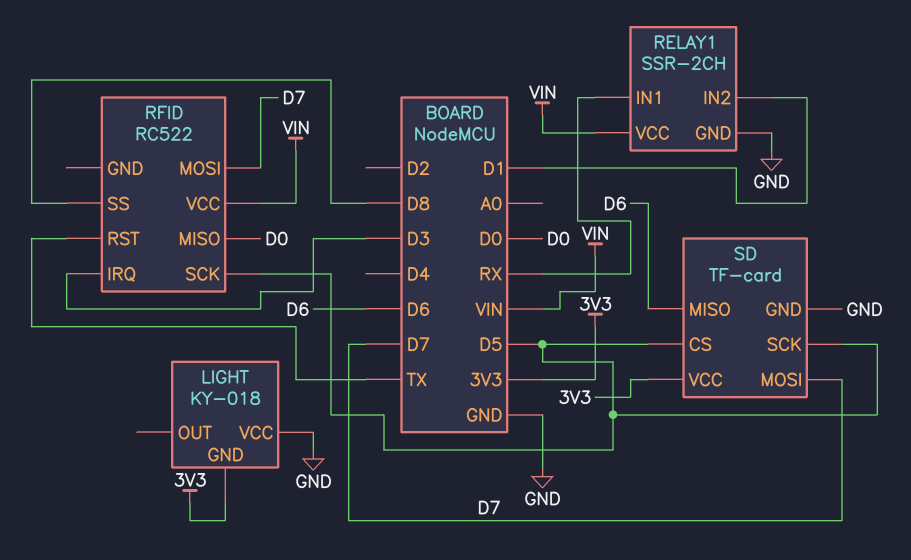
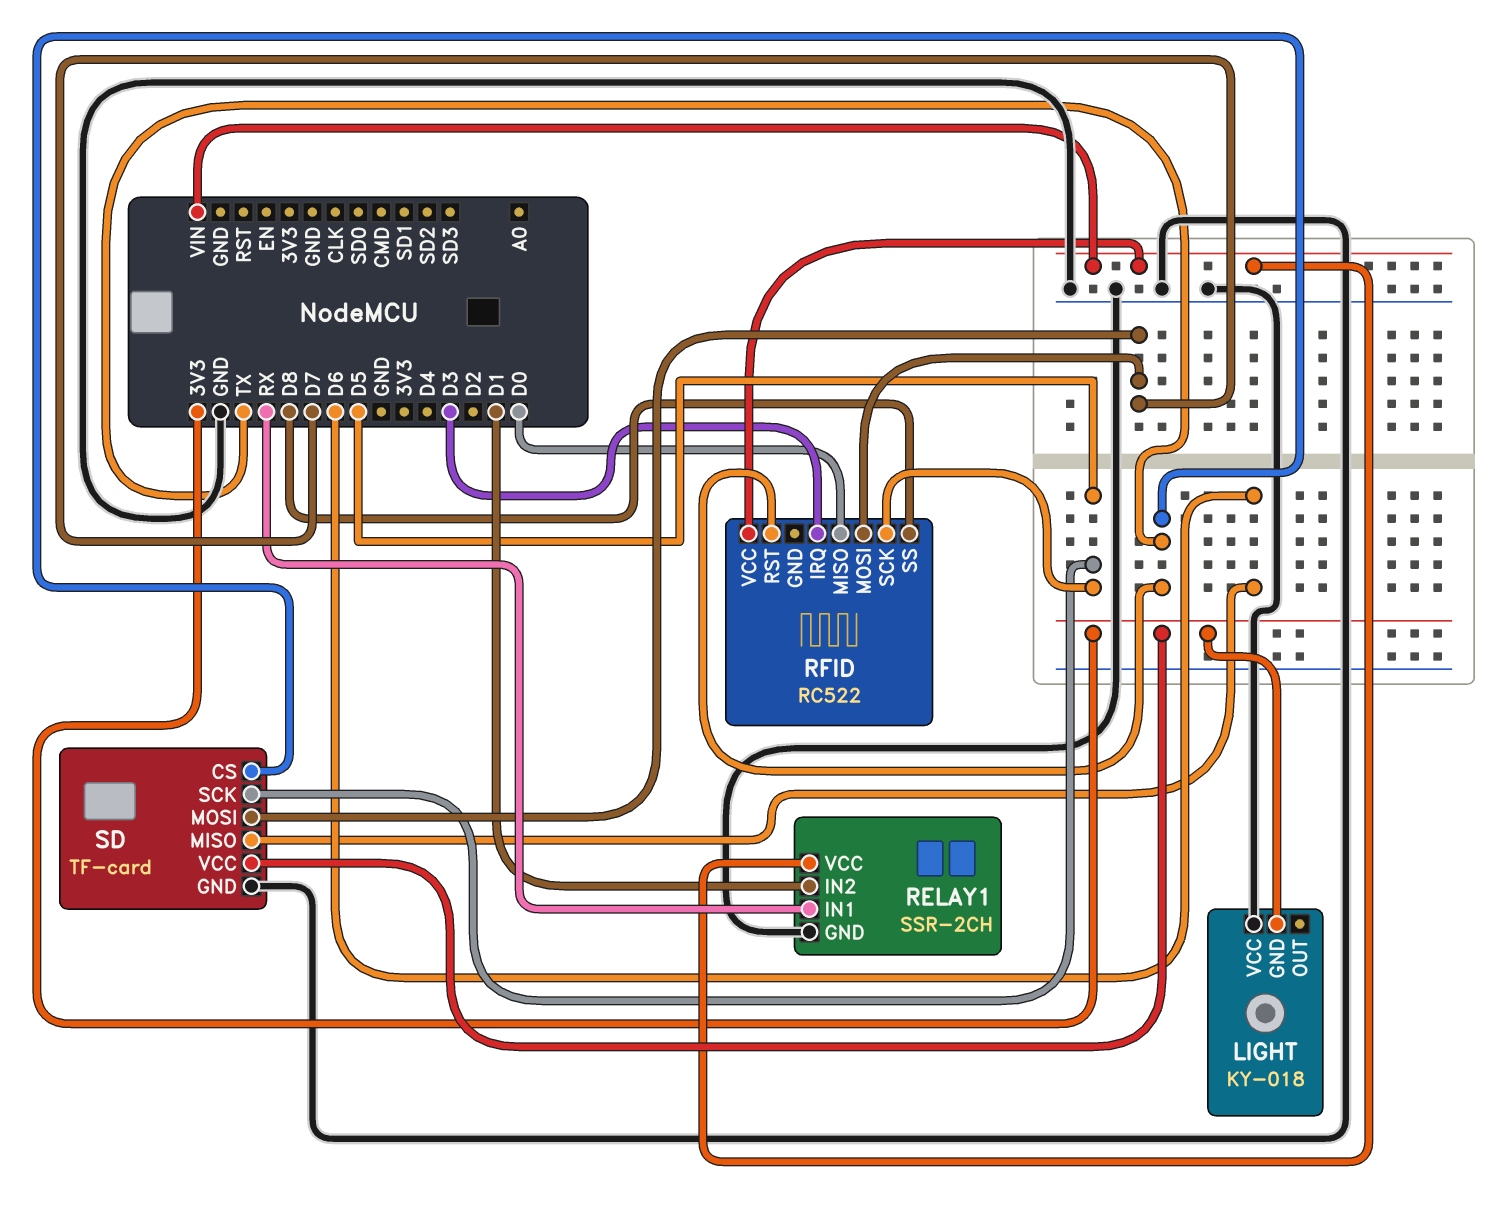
SD pin CS: D5 -> TX

